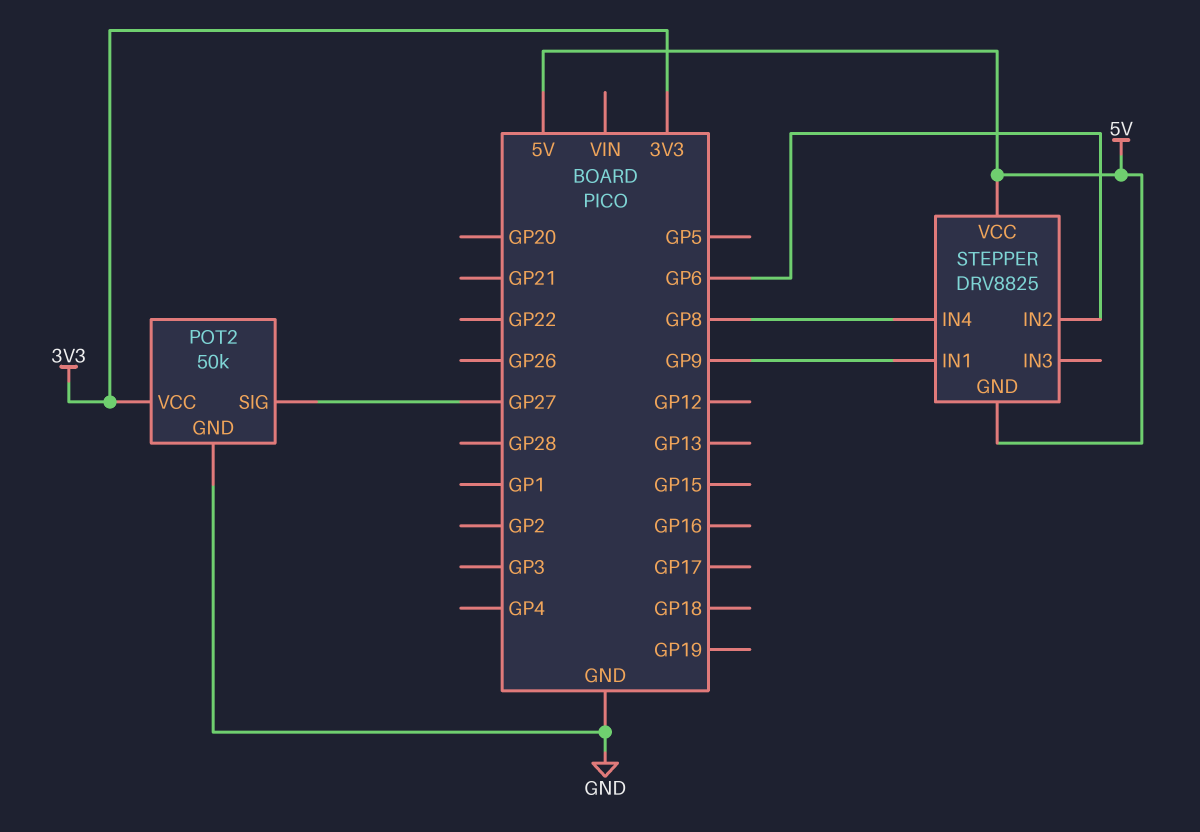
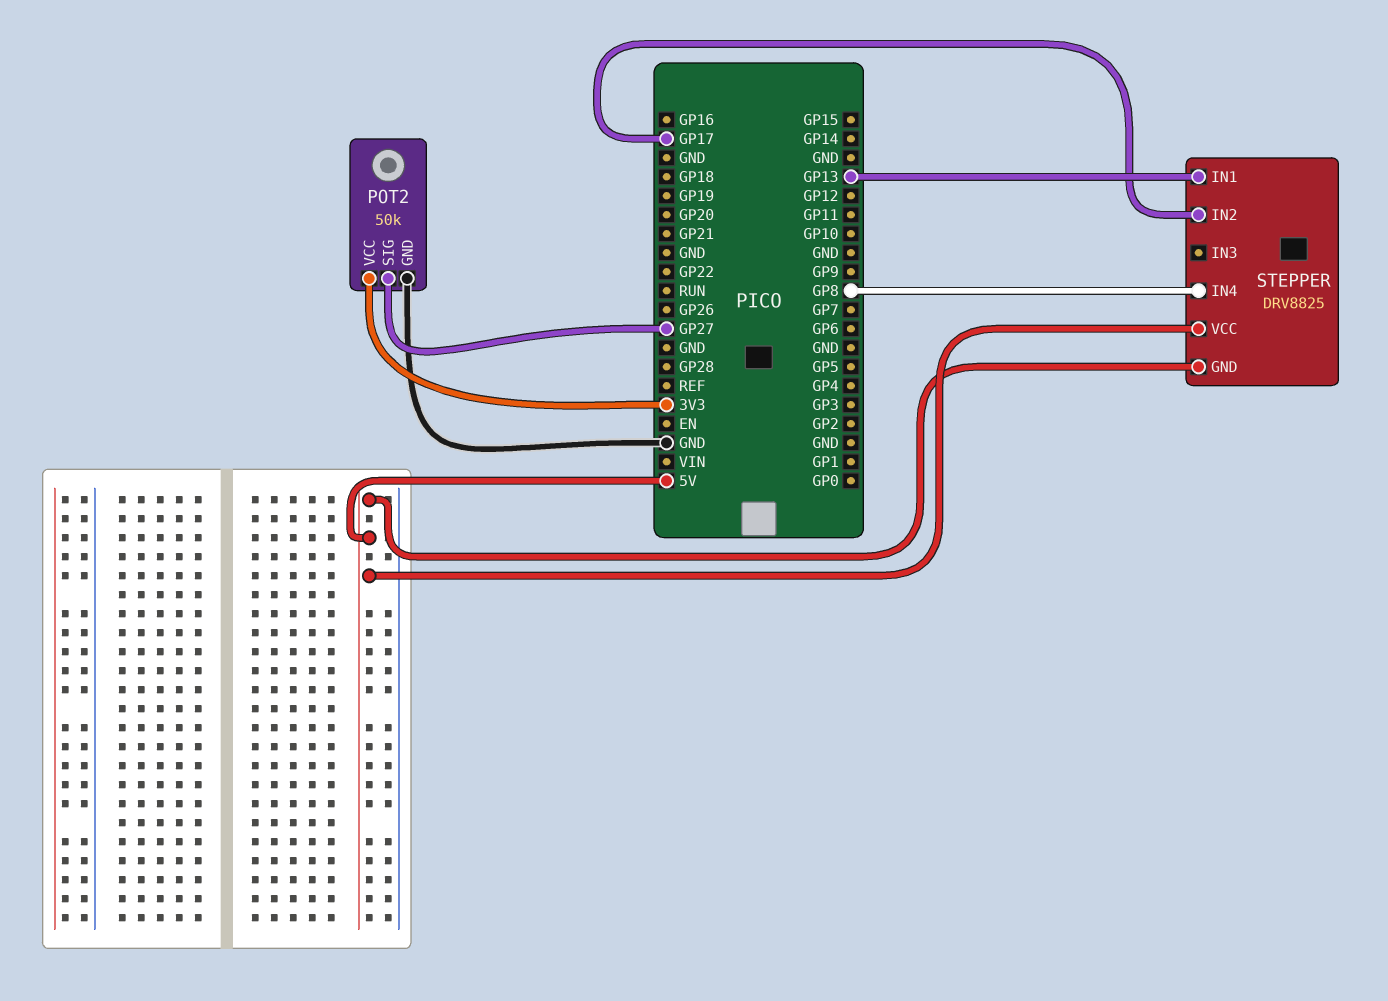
STEPPER pin IN1: GP9 -> GP13
STEPPER pin IN2: GP6 -> GP17

